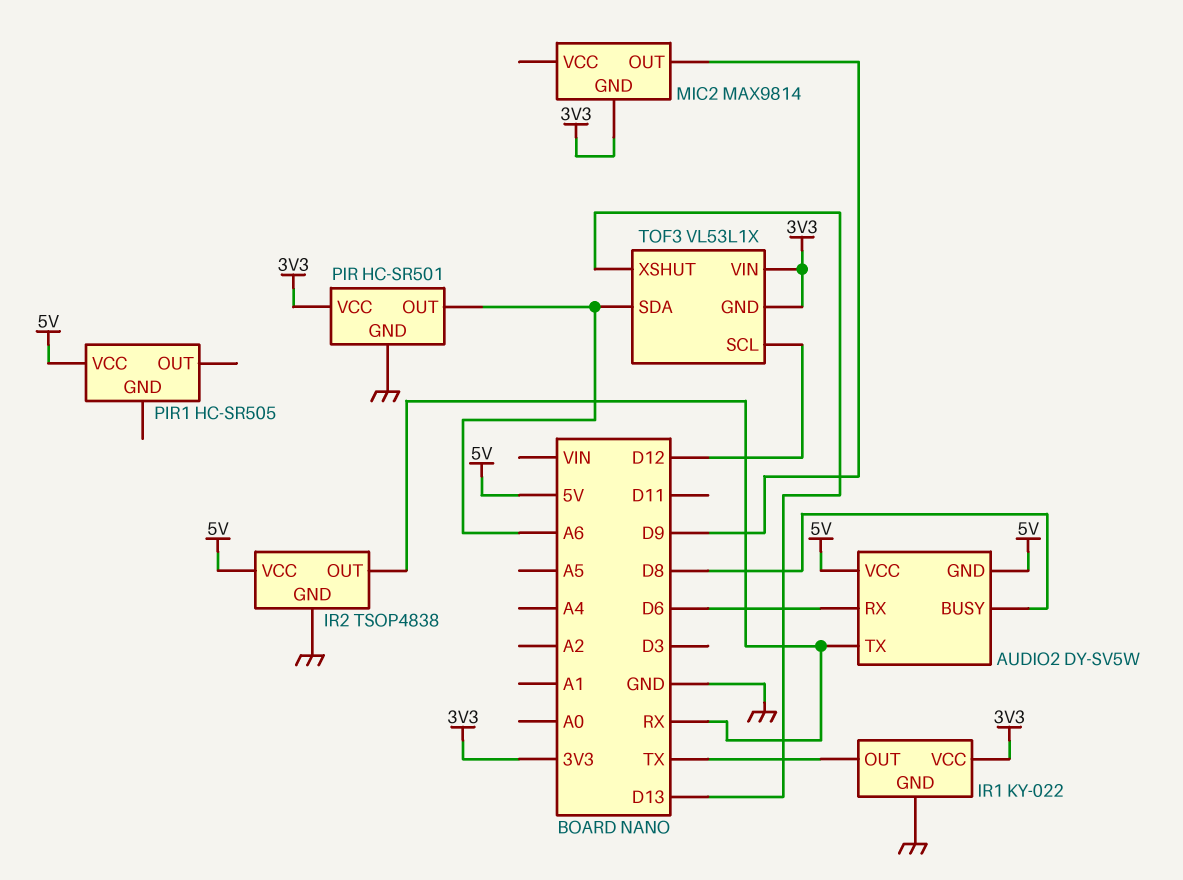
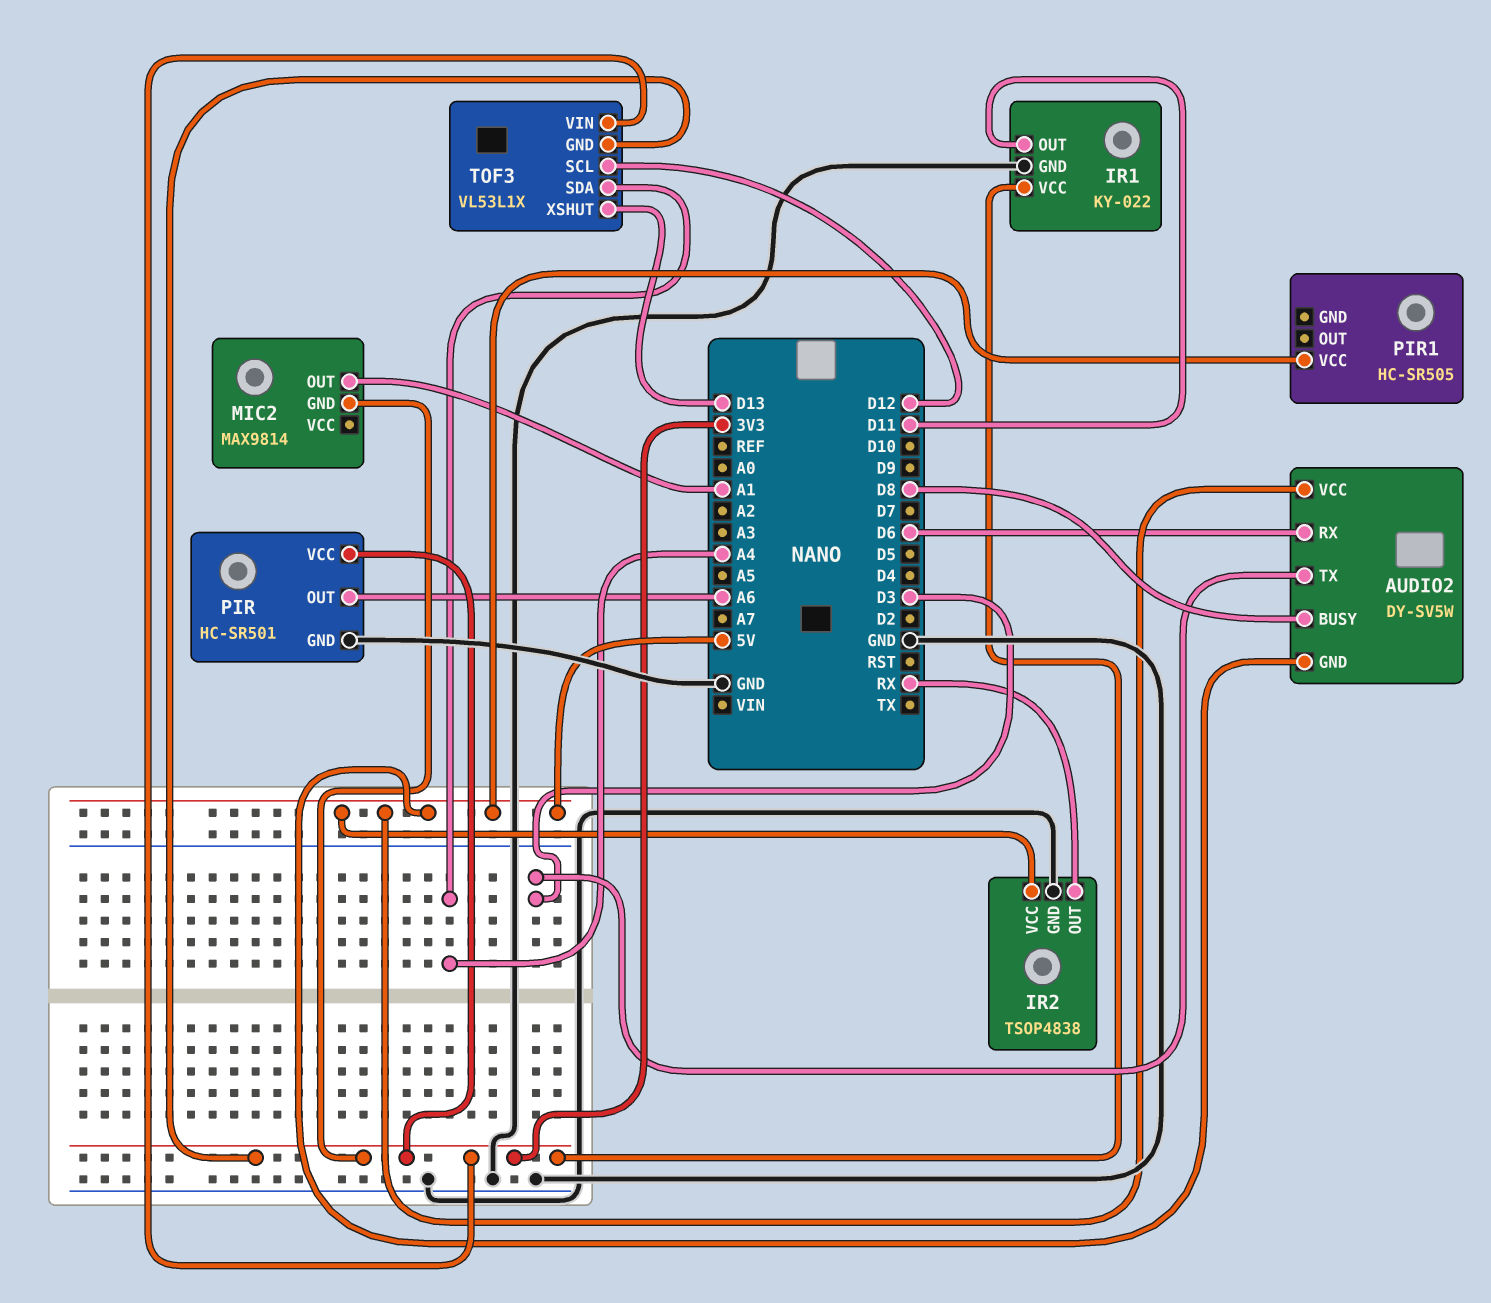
AUDIO2 pin TX: RX -> D3
IR1 pin OUT: TX -> D11
MIC2 pin OUT: D9 -> A1
TOF3 pin SDA: A6 -> A4

